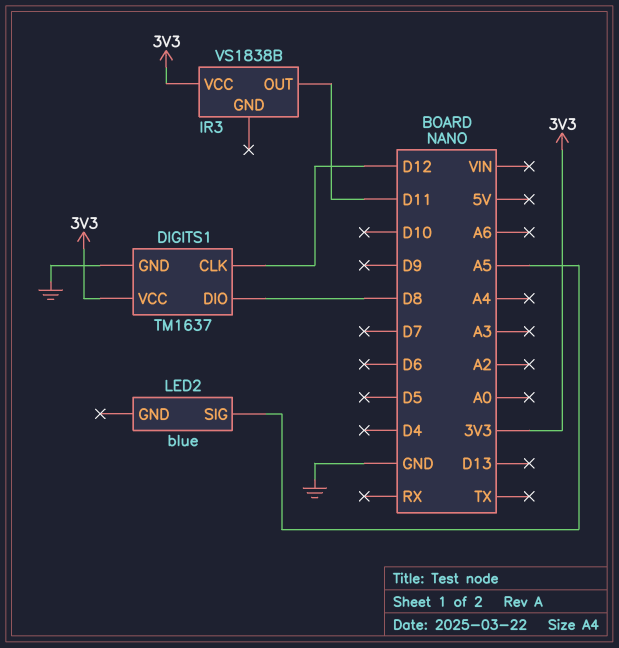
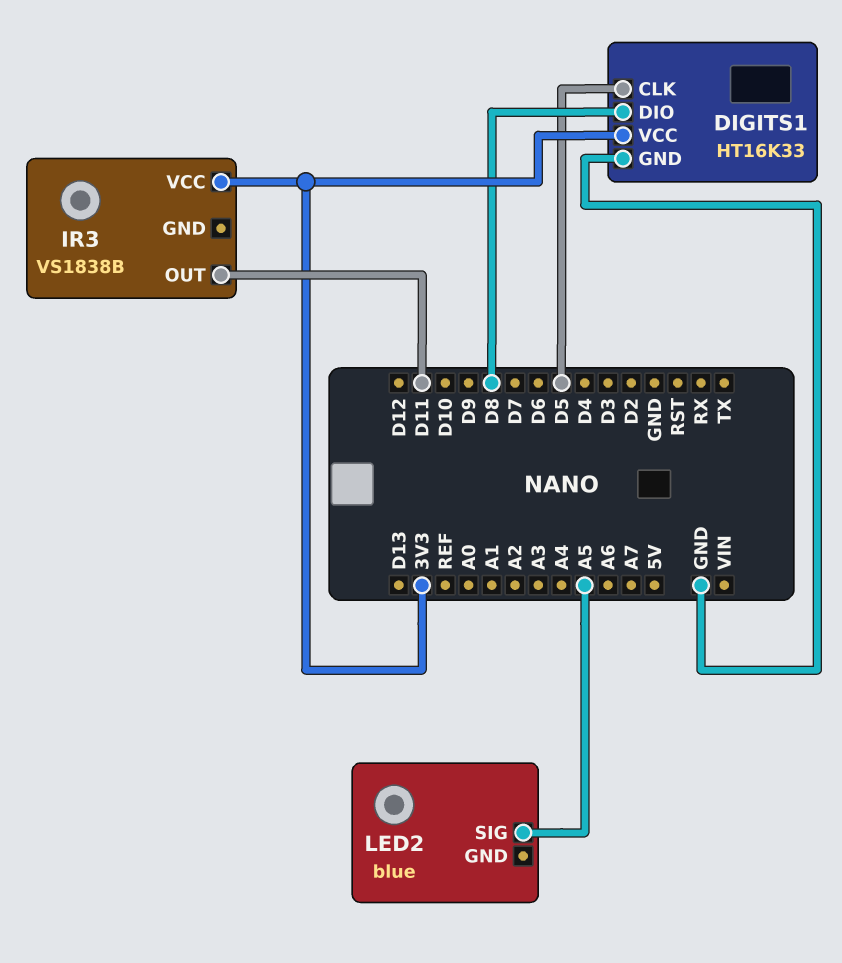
DIGITS1: TM1637 -> HT16K33
DIGITS1 pin CLK: D12 -> D5

